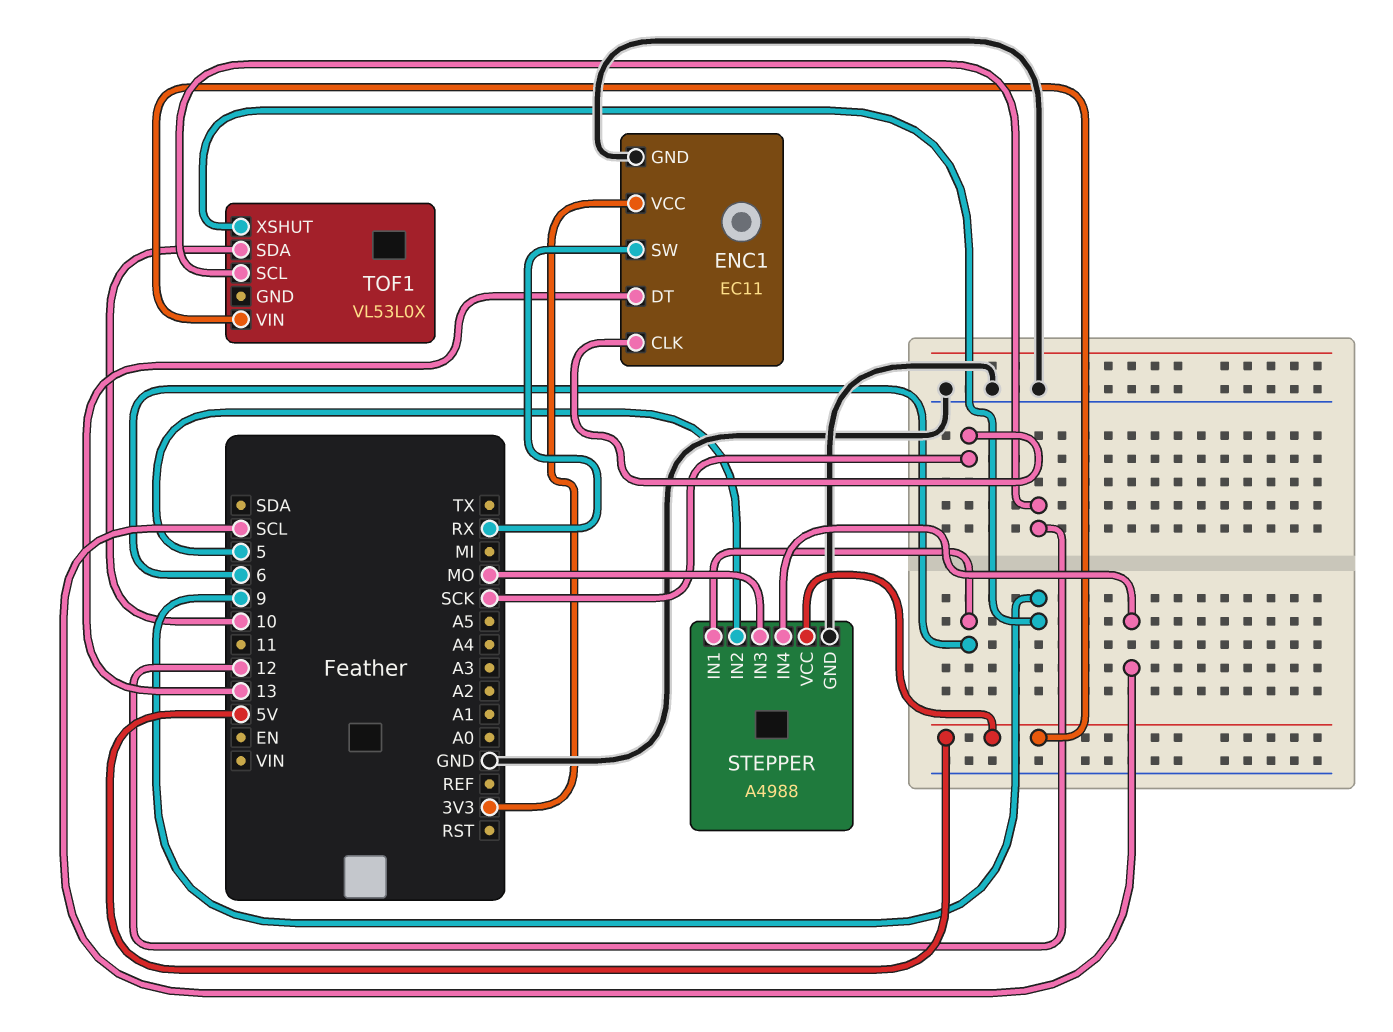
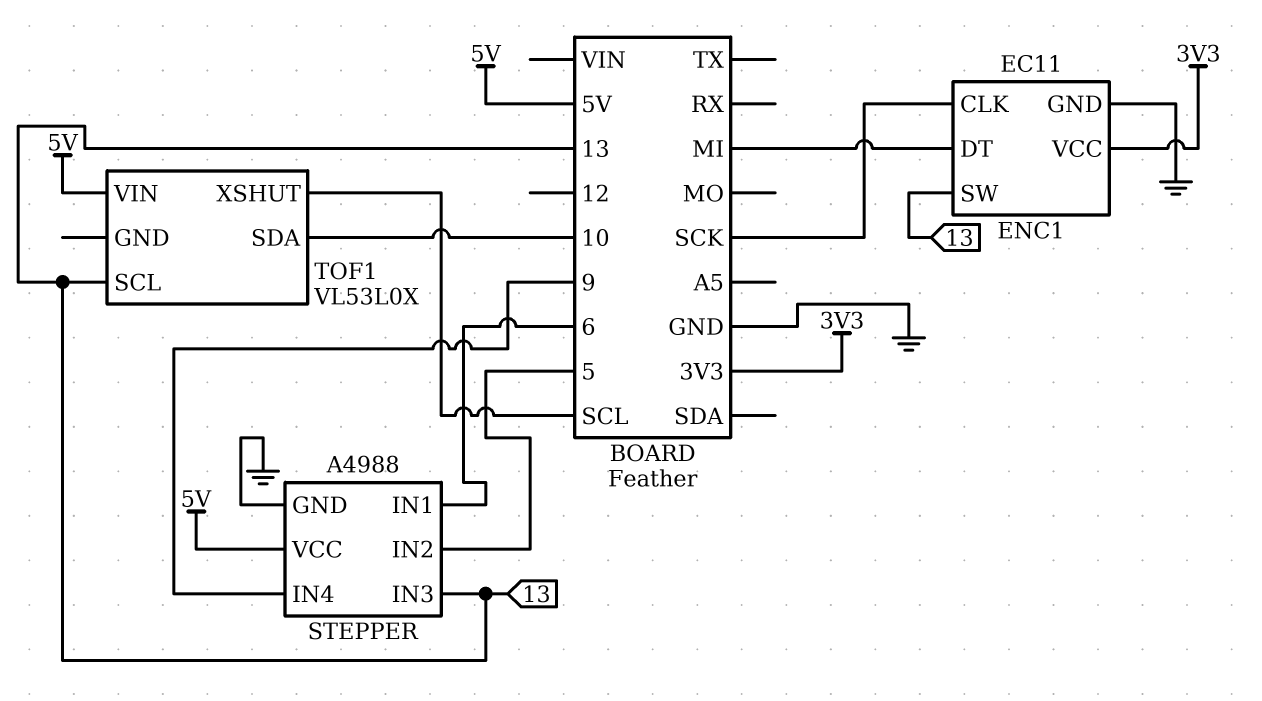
ENC1 pin DT: 13 -> MI
ENC1 pin SW: RX -> 13
STEPPER pin IN3: MO -> 13
STEPPER pin IN4: SCL -> 9
TOF1 pin SCL: 12 -> 13
TOF1 pin XSHUT: 9 -> SCL

